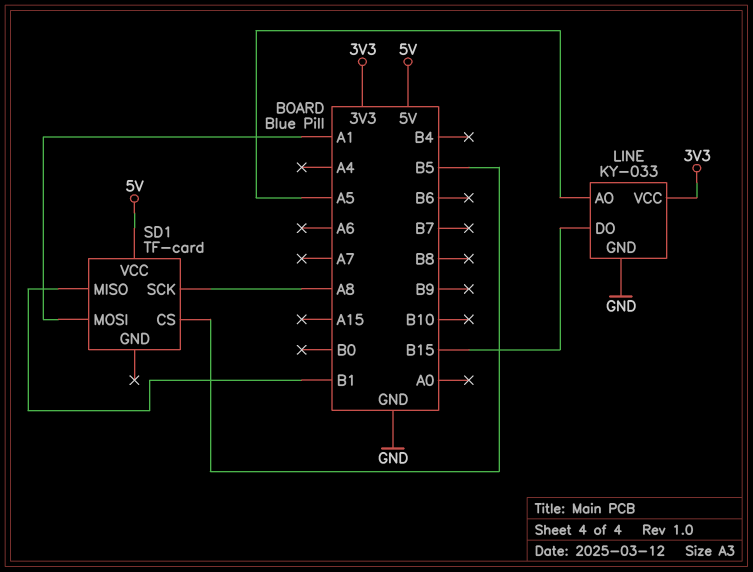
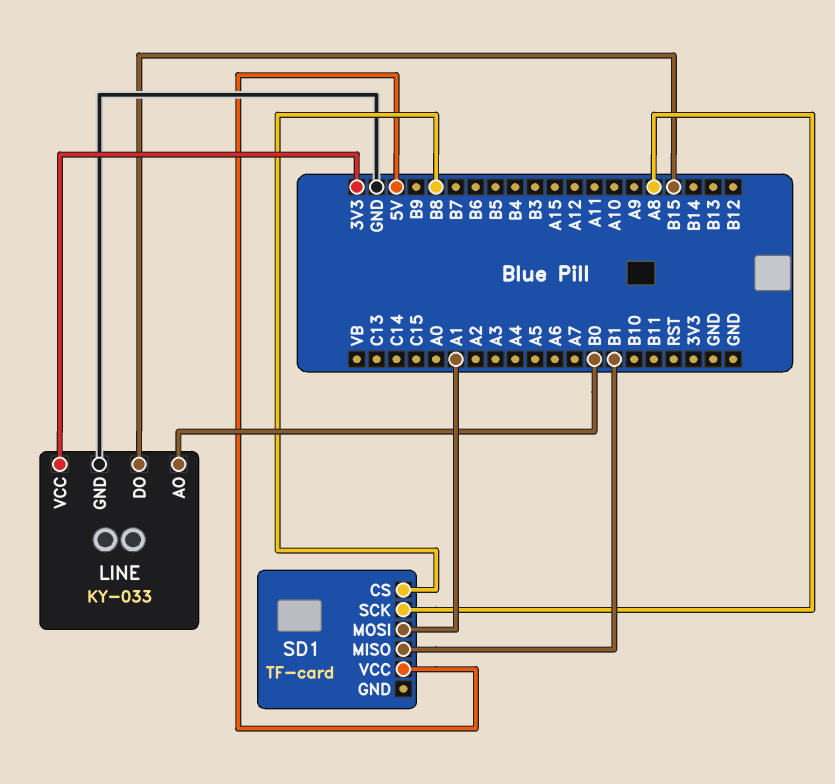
LINE pin AO: A5 -> B0
SD1 pin CS: B5 -> B8

